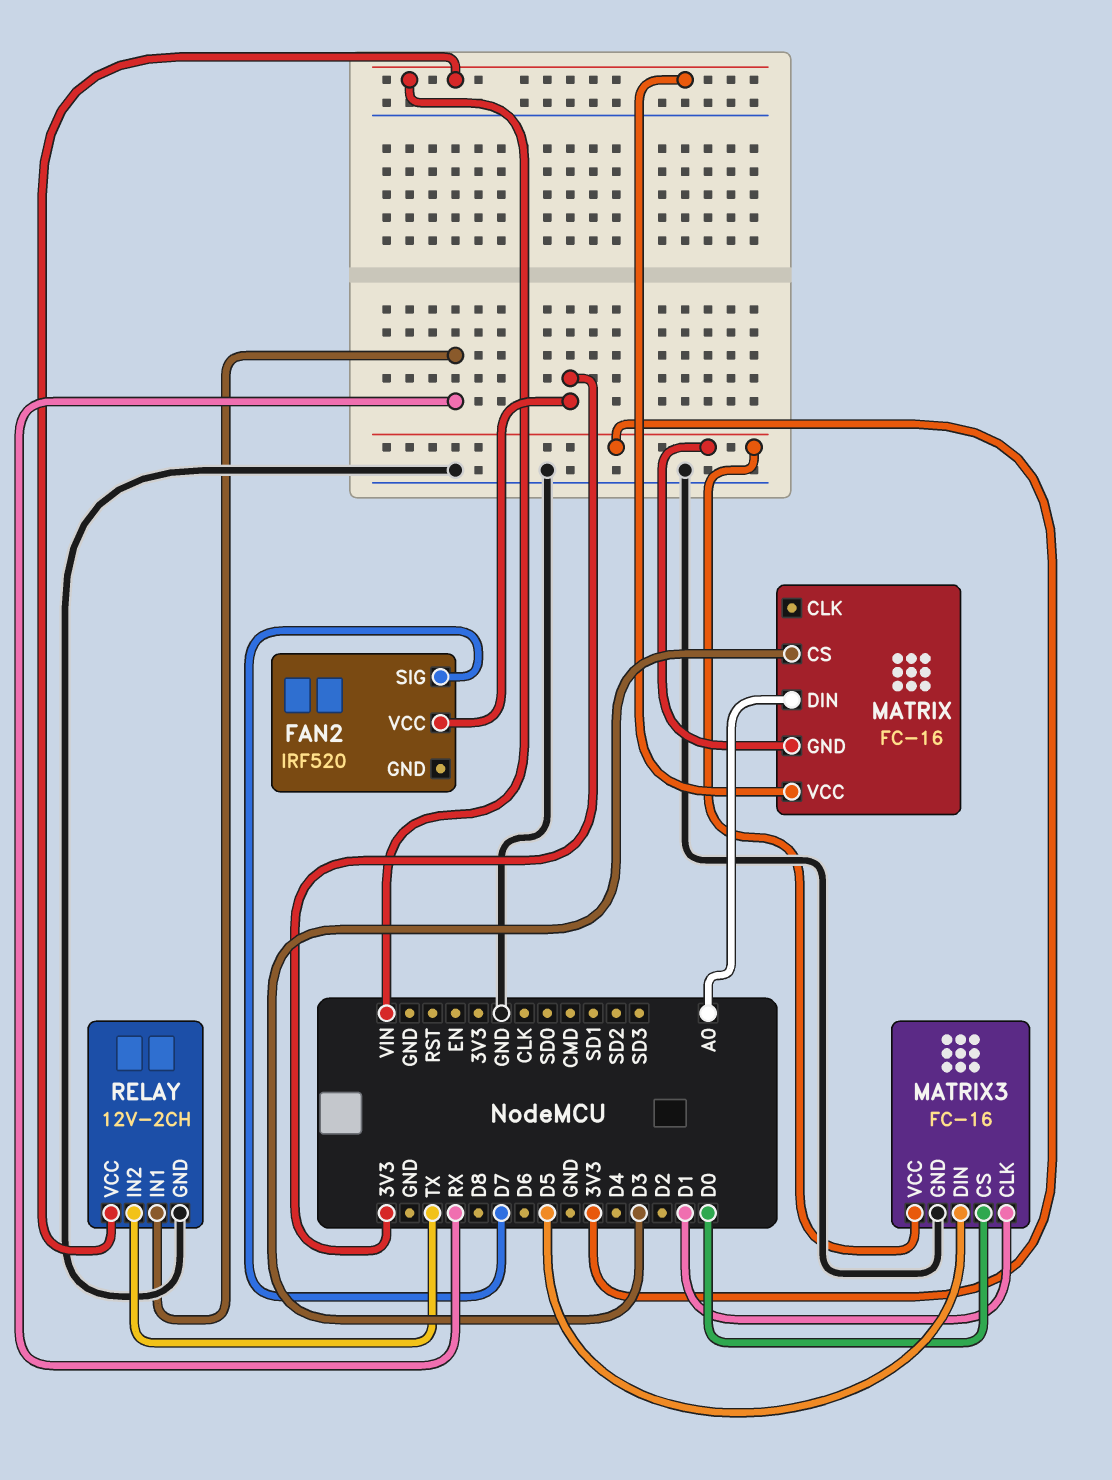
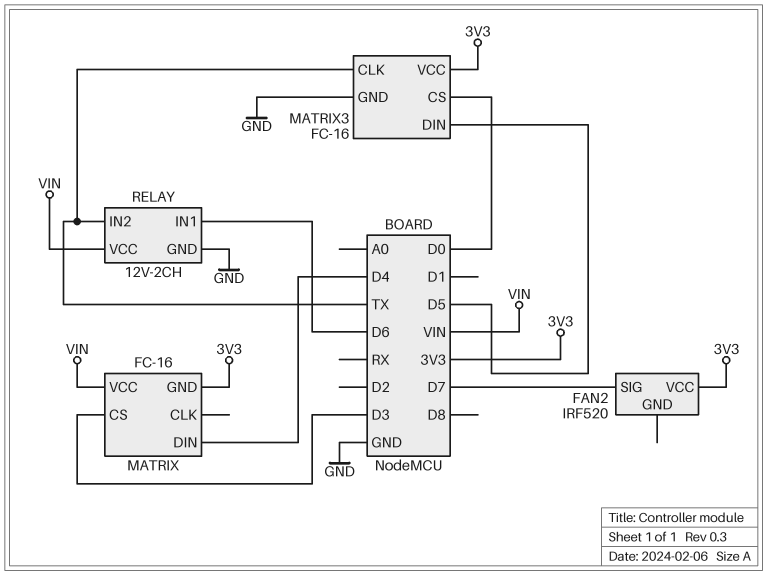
MATRIX pin DIN: A0 -> D4
MATRIX3 pin CLK: D1 -> TX
RELAY pin IN1: RX -> D6

